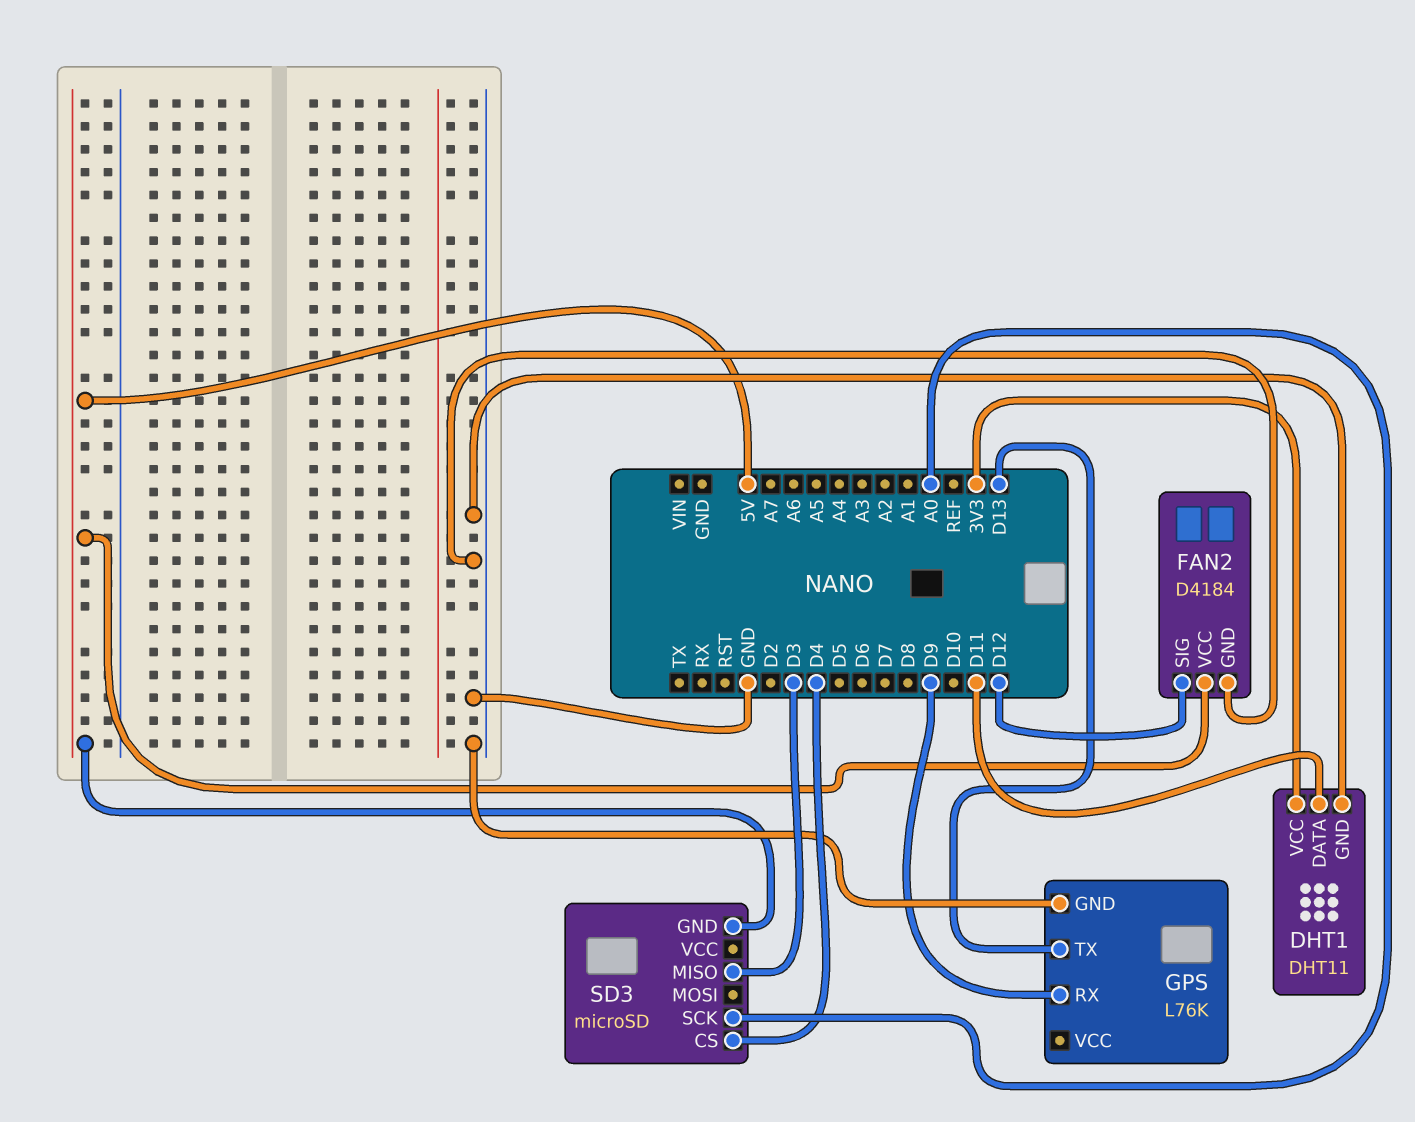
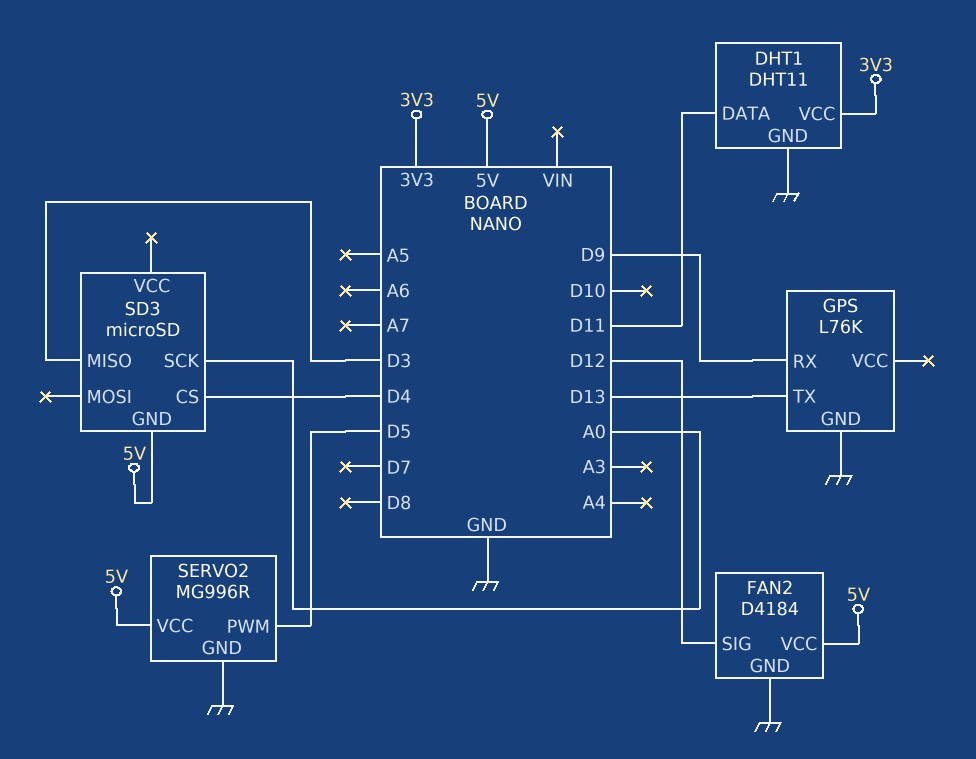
SERVO2: none -> MG996R
SERVO2 pin GND: none -> GND
SERVO2 pin PWM: none -> D5
SERVO2 pin VCC: none -> 5V

